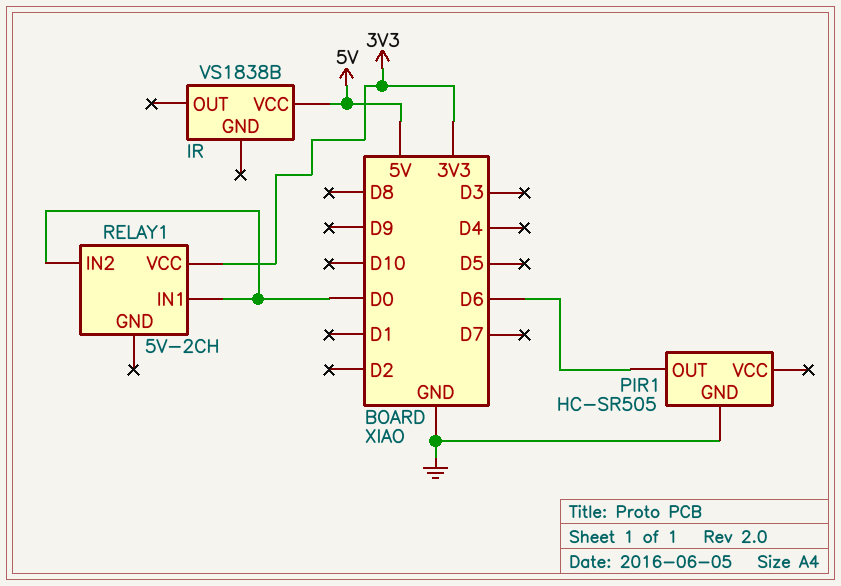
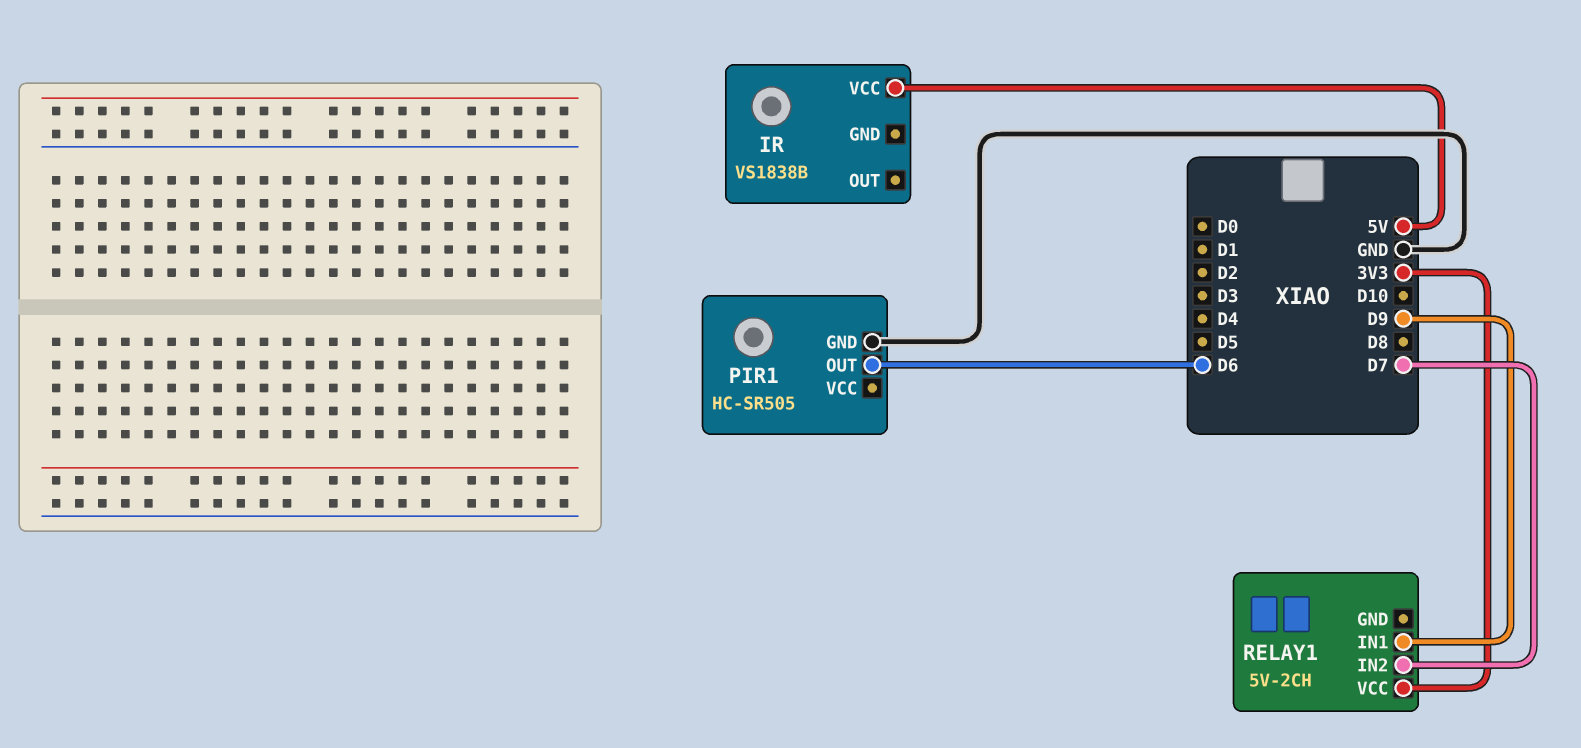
RELAY1 pin IN1: D0 -> D9
RELAY1 pin IN2: D0 -> D7

